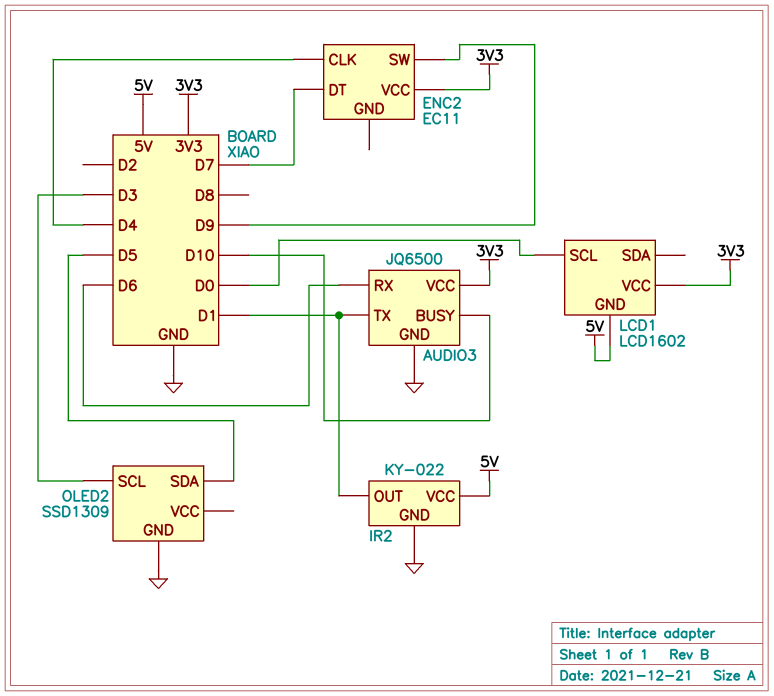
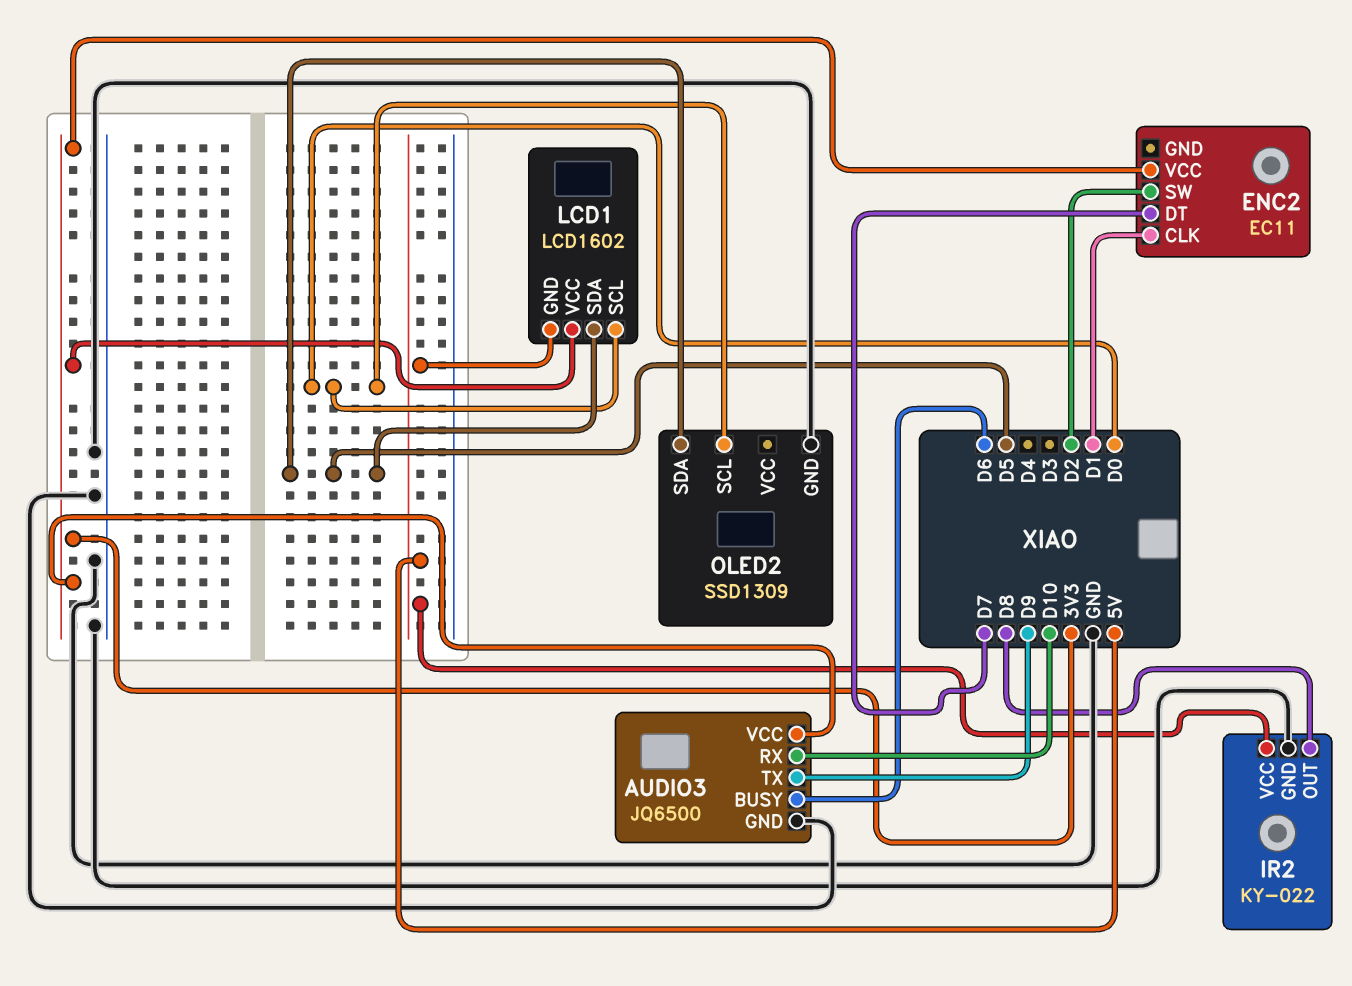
AUDIO3 pin BUSY: D10 -> D6
AUDIO3 pin RX: D6 -> D10
AUDIO3 pin TX: D1 -> D9
ENC2 pin CLK: D4 -> D1
ENC2 pin SW: D9 -> D2
IR2 pin OUT: D1 -> D8
LCD1 pin SDA: none -> D5
OLED2 pin SCL: D3 -> D0

